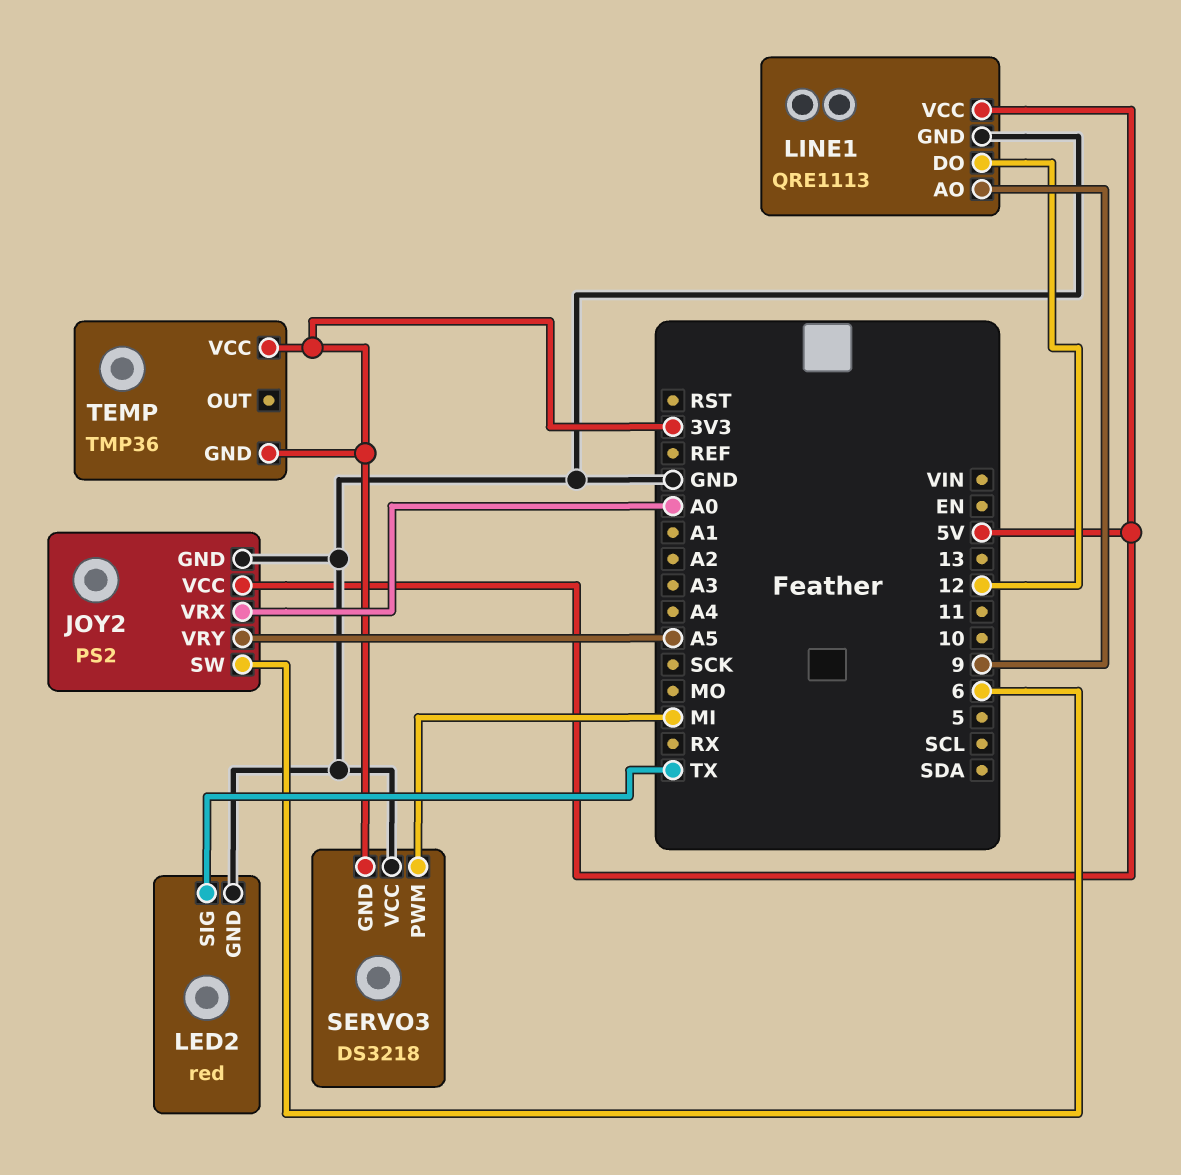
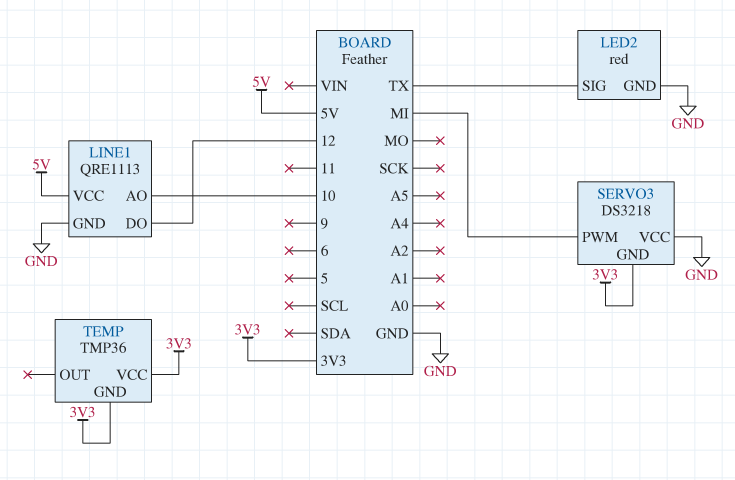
JOY2: PS2 -> none
JOY2 pin GND: GND -> none
JOY2 pin SW: 6 -> none
JOY2 pin VCC: 5V -> none
JOY2 pin VRX: A0 -> none
JOY2 pin VRY: A5 -> none
LINE1 pin AO: 9 -> 10

